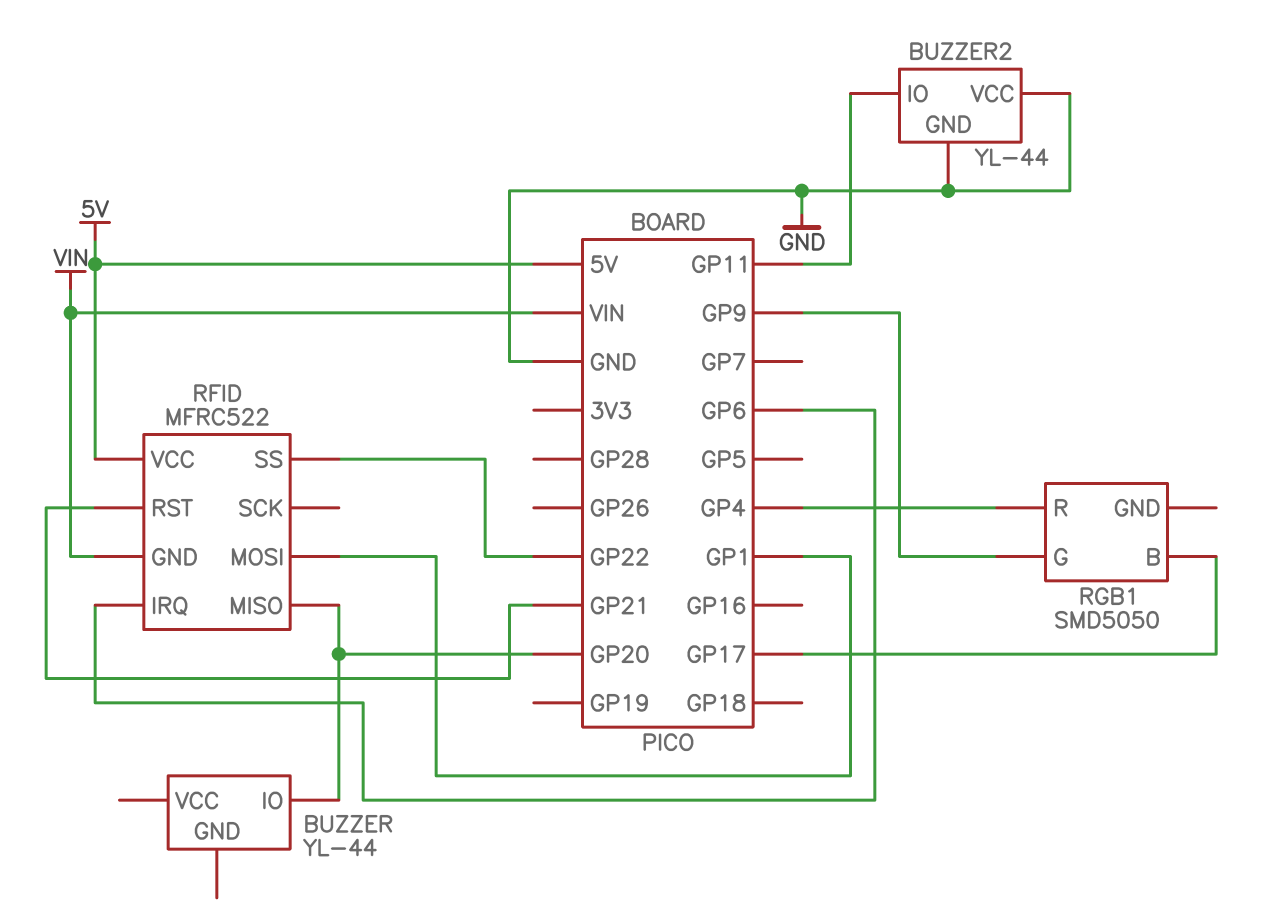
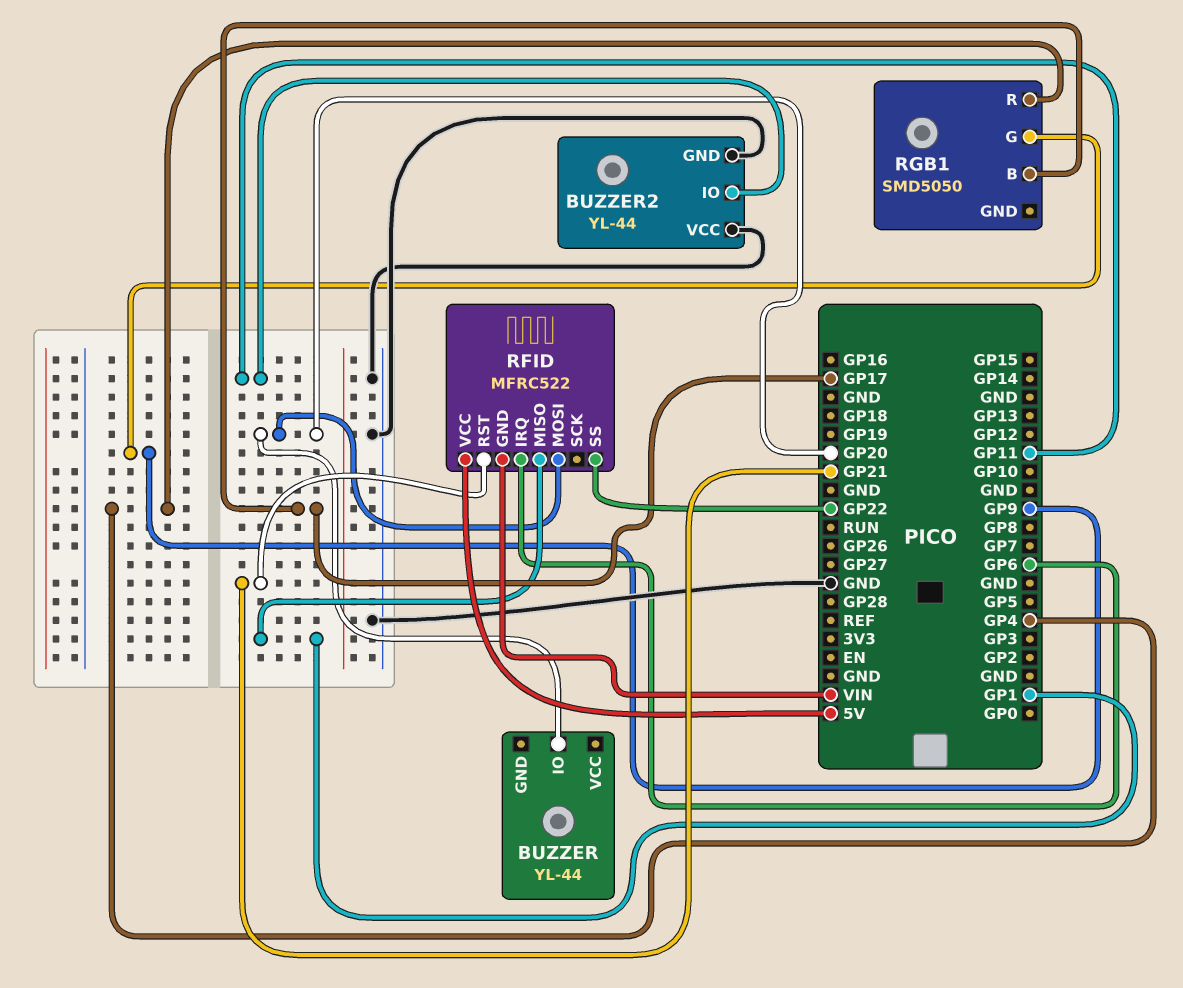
RFID pin MISO: GP20 -> GP1
RFID pin MOSI: GP1 -> GP20

